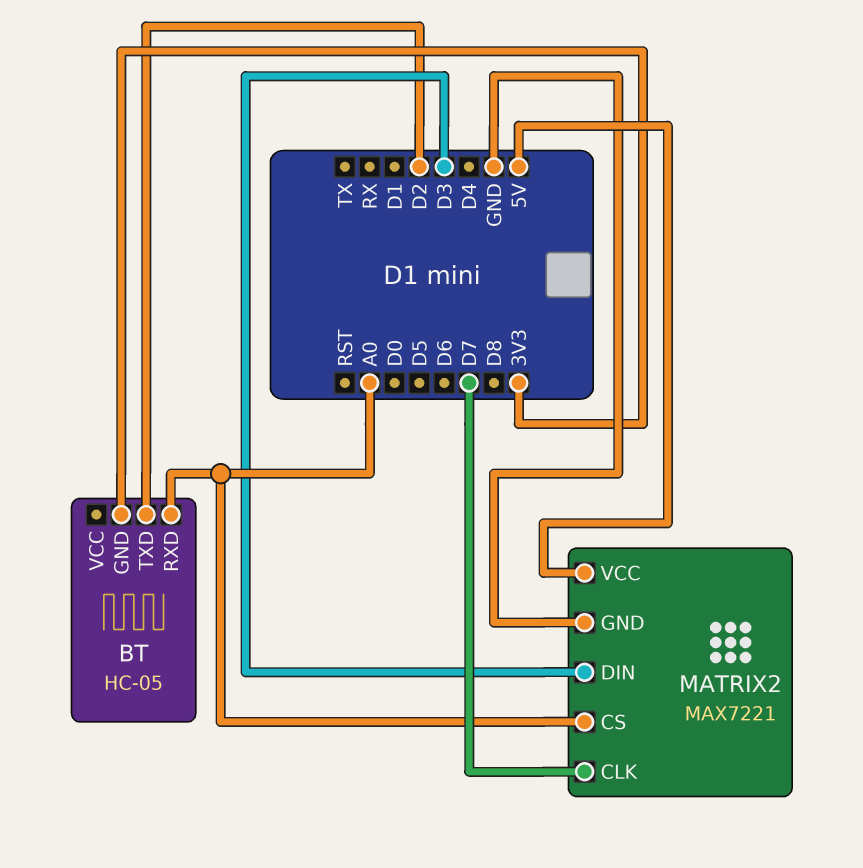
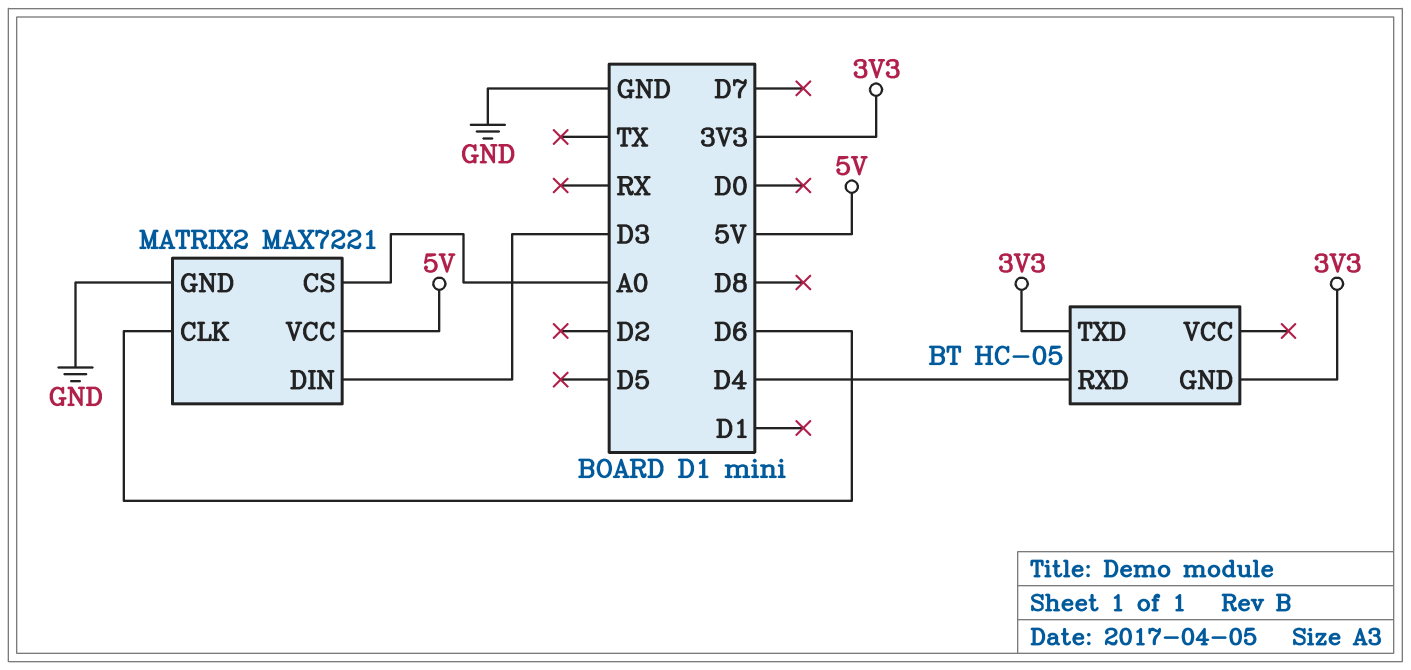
BT pin RXD: A0 -> D4
BT pin TXD: D2 -> 3V3
MATRIX2 pin CLK: D7 -> D6

